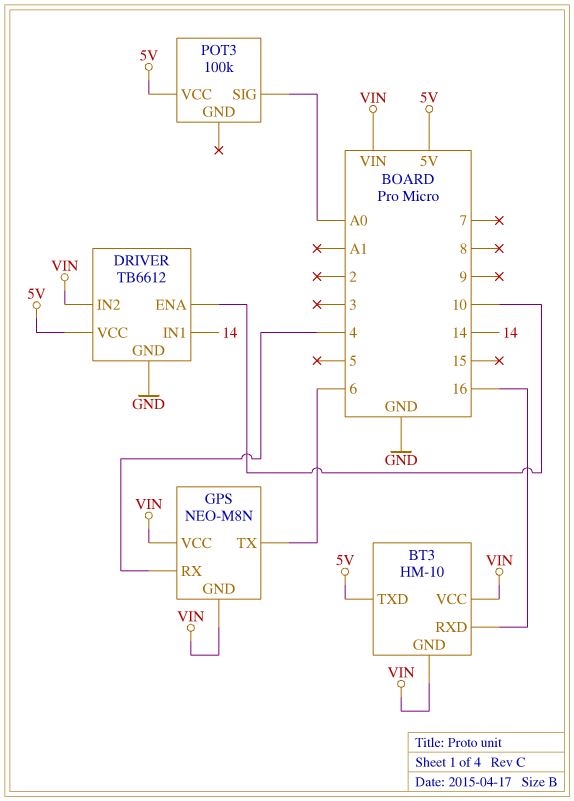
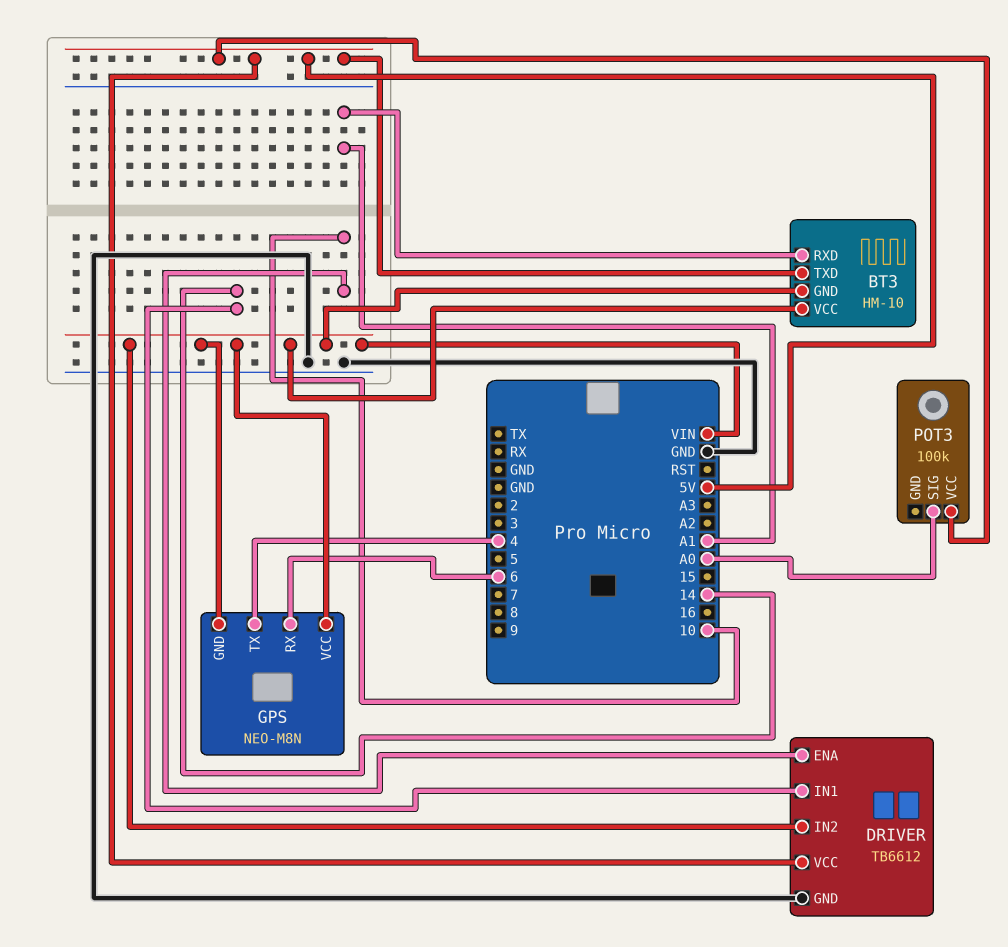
BT3 pin RXD: 16 -> A1
GPS pin RX: 4 -> 6
GPS pin TX: 6 -> 4

